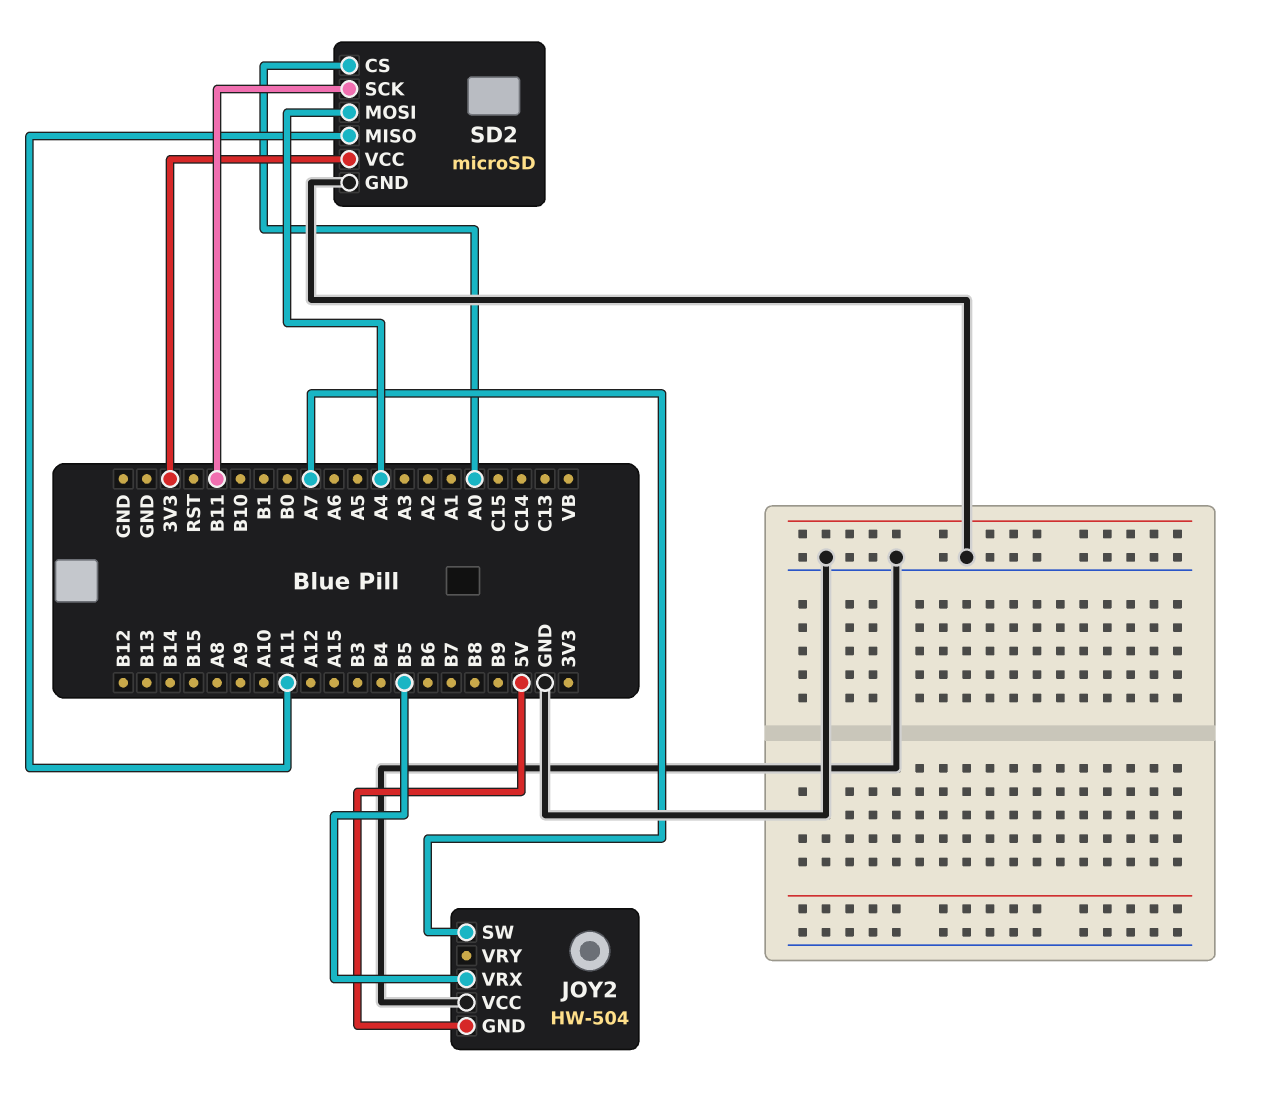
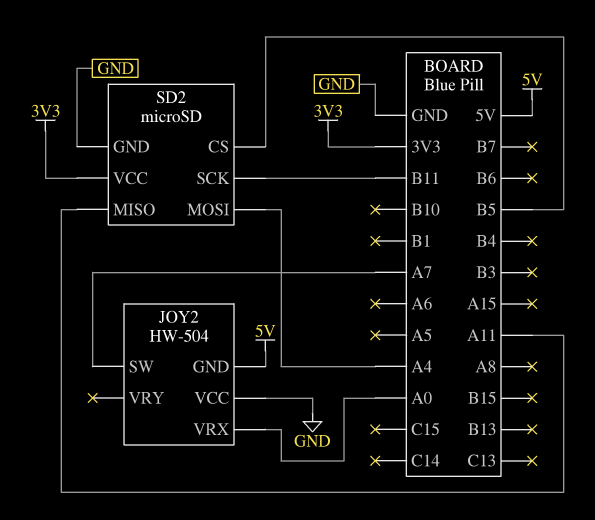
JOY2 pin VRX: B5 -> A0
SD2 pin CS: A0 -> B5

